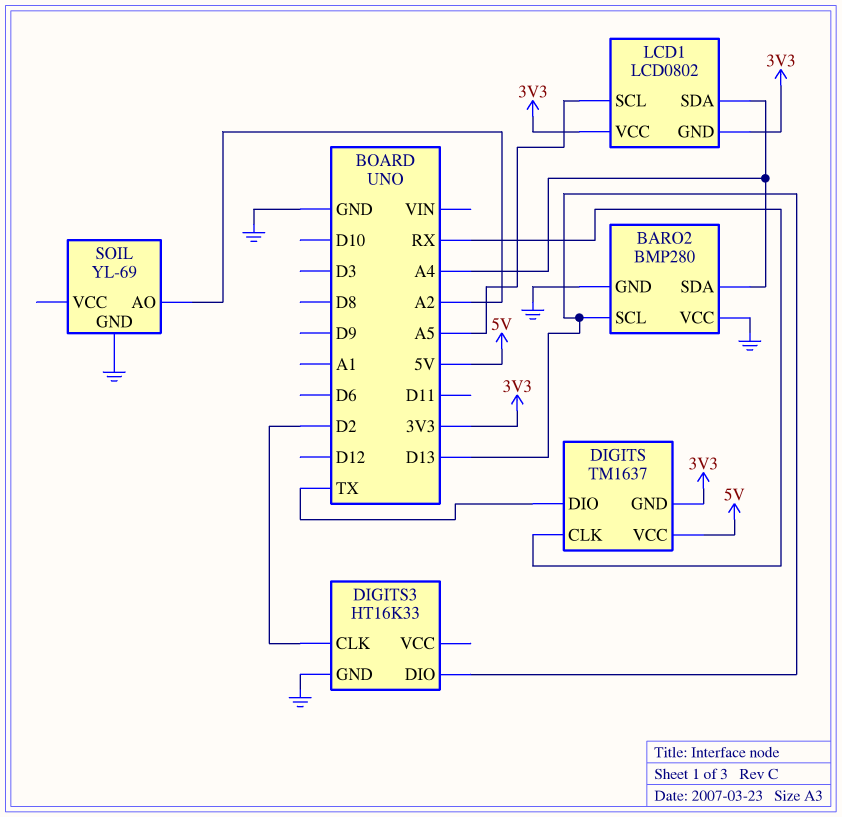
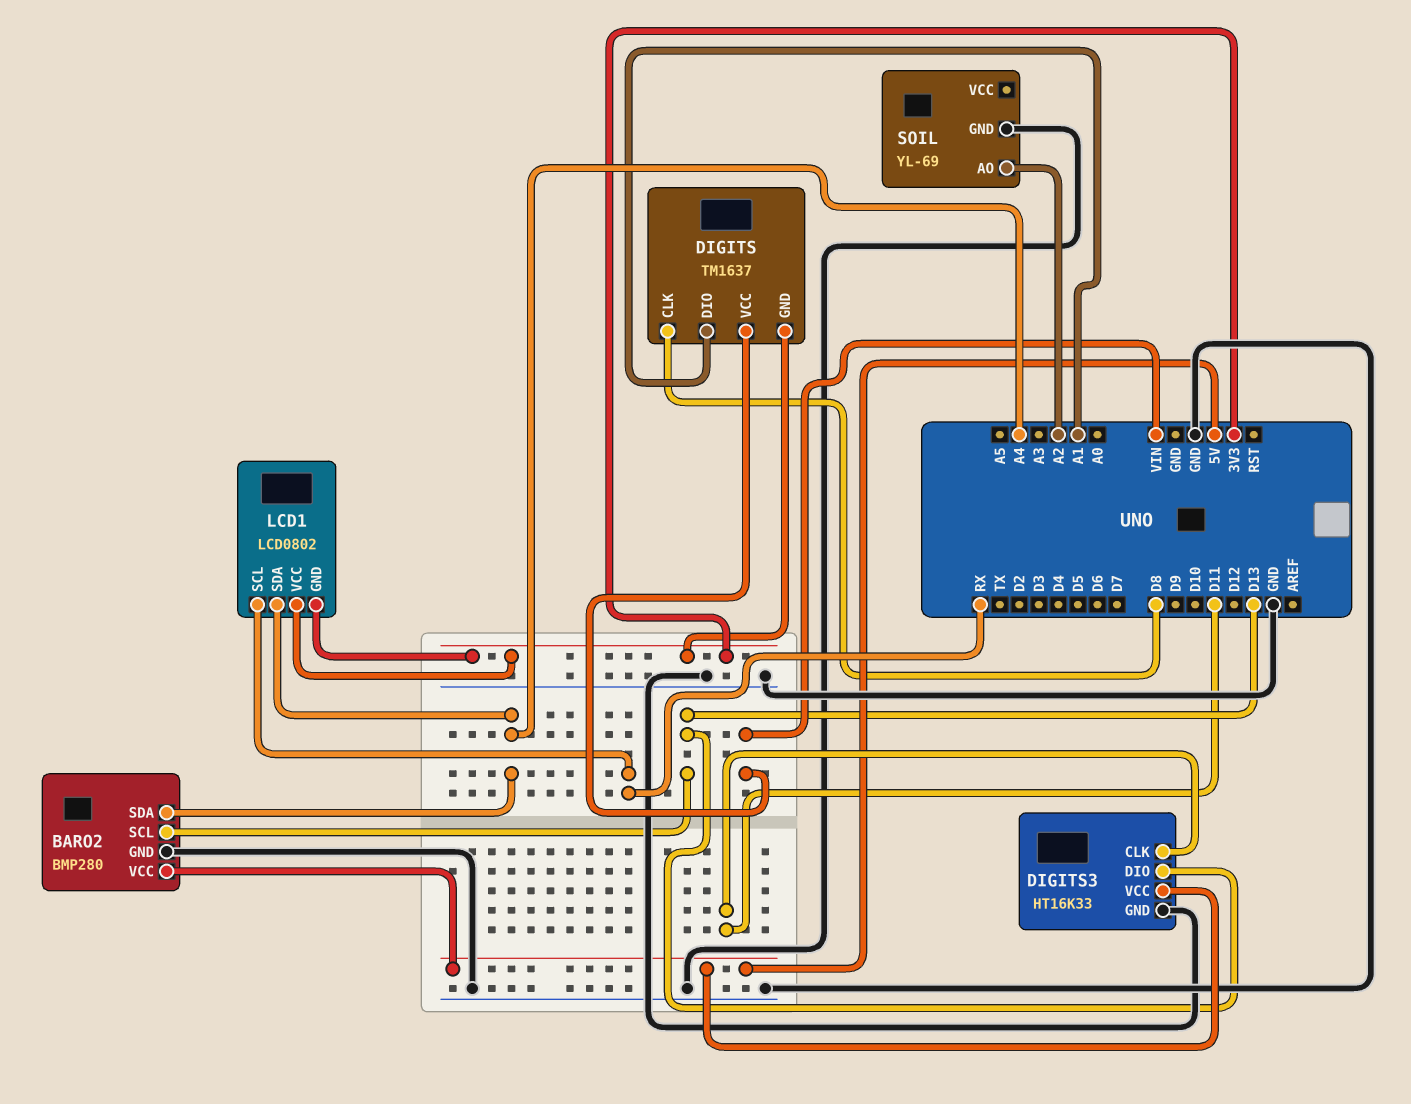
BARO2 pin VCC: GND -> 5V
DIGITS pin CLK: RX -> D8
DIGITS pin DIO: TX -> A1
DIGITS pin VCC: 5V -> VIN
DIGITS3 pin CLK: D2 -> D11
DIGITS3 pin VCC: none -> 5V
LCD1 pin SCL: A5 -> RX

